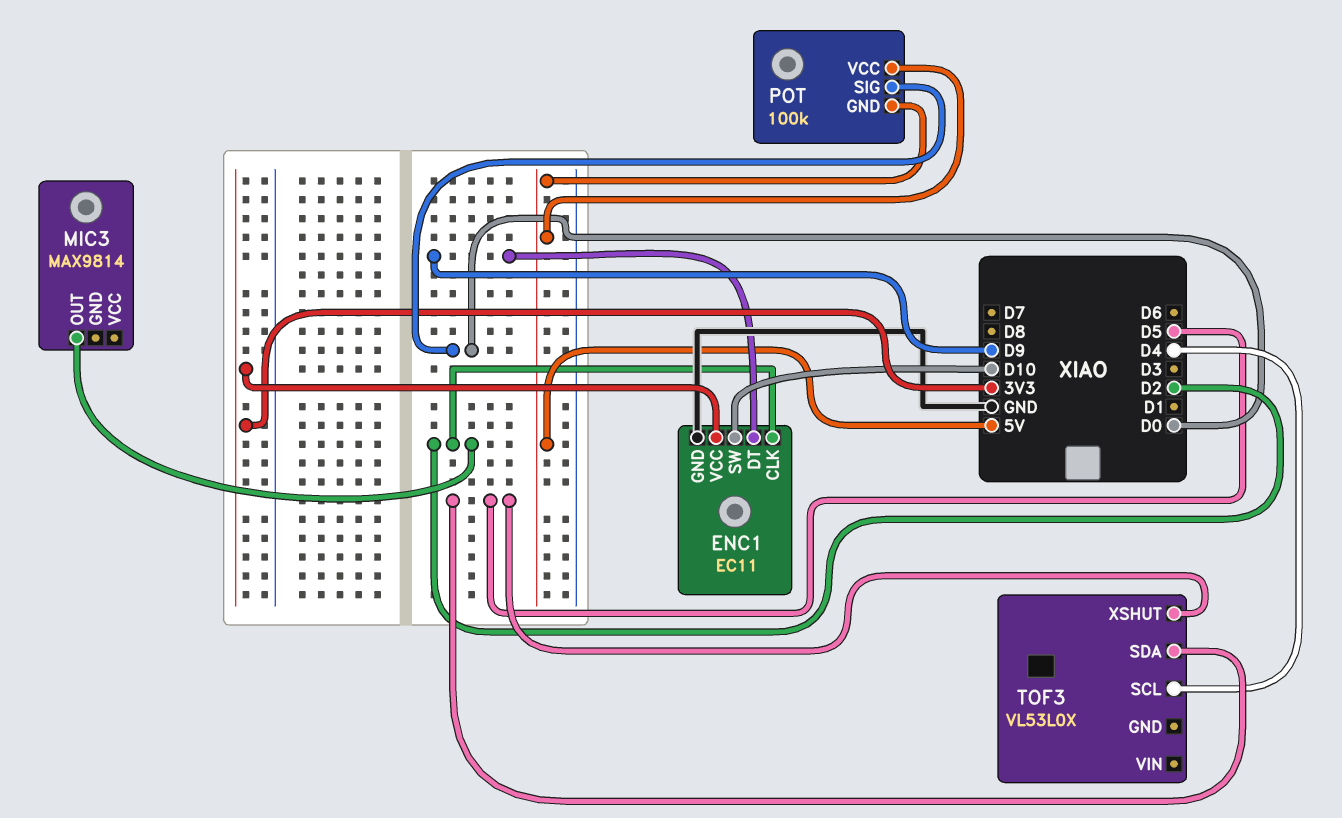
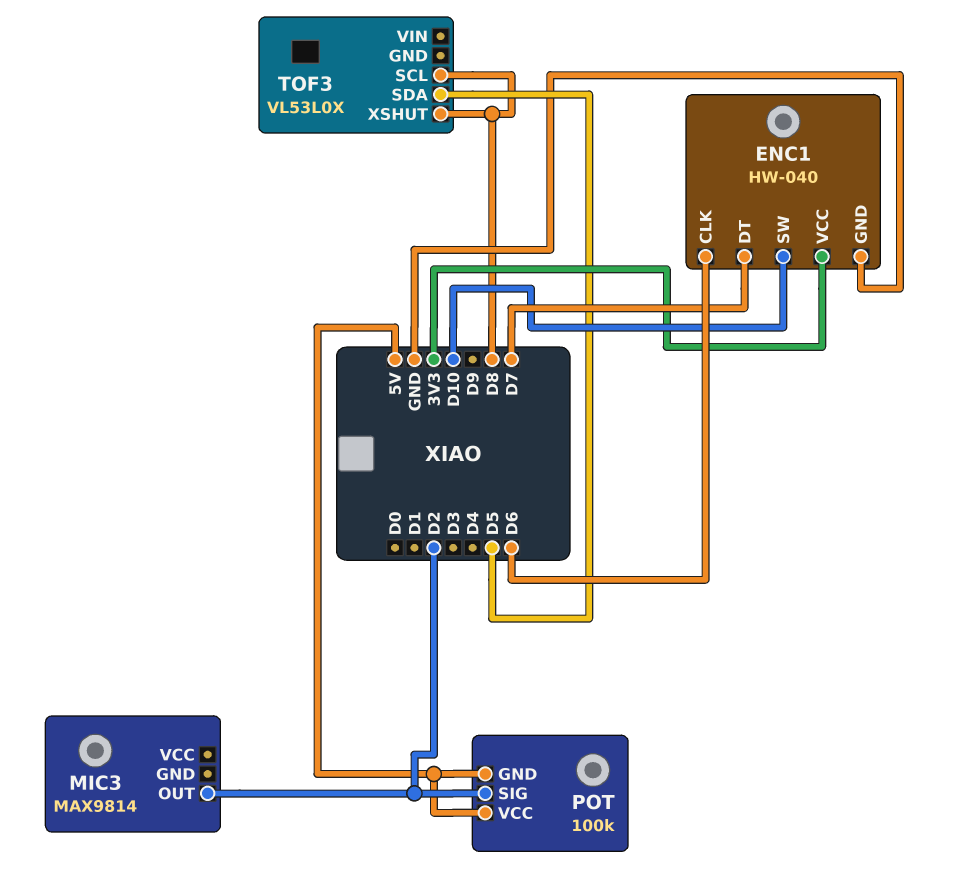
ENC1: EC11 -> HW-040
ENC1 pin CLK: D2 -> D6
ENC1 pin DT: D9 -> D7
POT pin SIG: D0 -> D2
TOF3 pin SCL: D4 -> D8
TOF3 pin XSHUT: D5 -> D8

